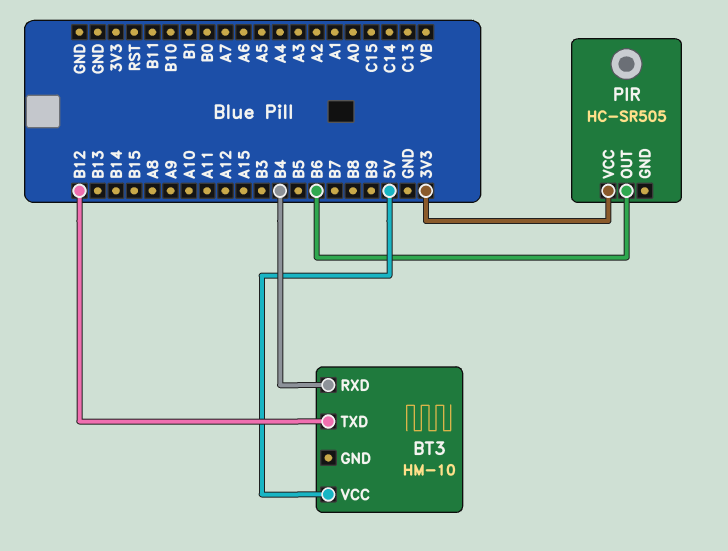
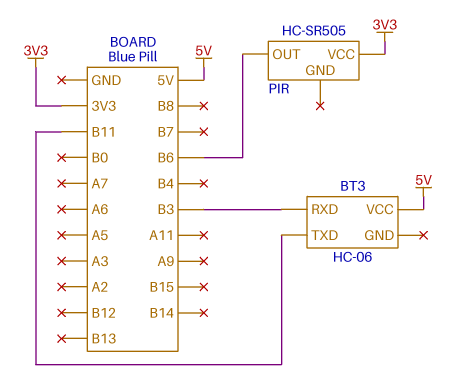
BT3: HM-10 -> HC-06
BT3 pin RXD: B4 -> B3
BT3 pin TXD: B12 -> B11

